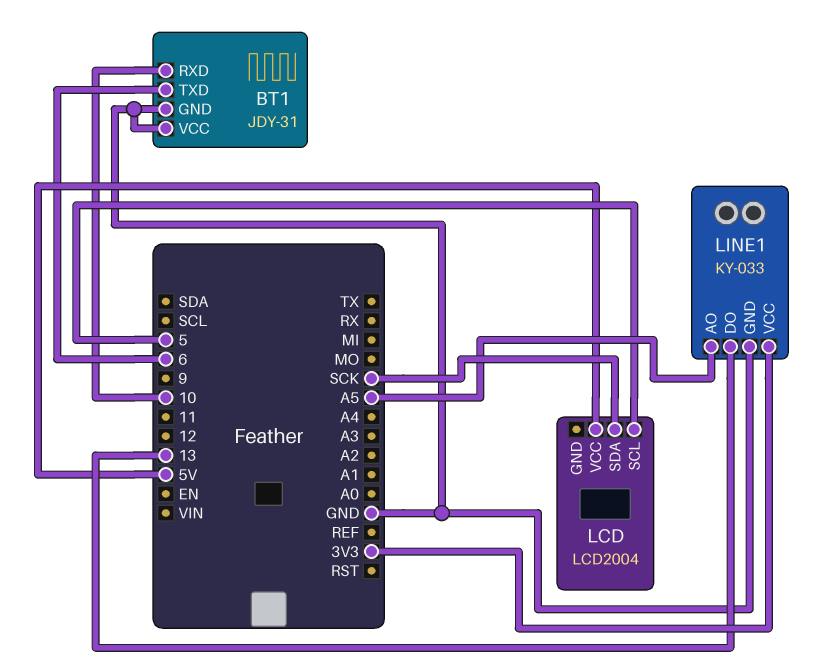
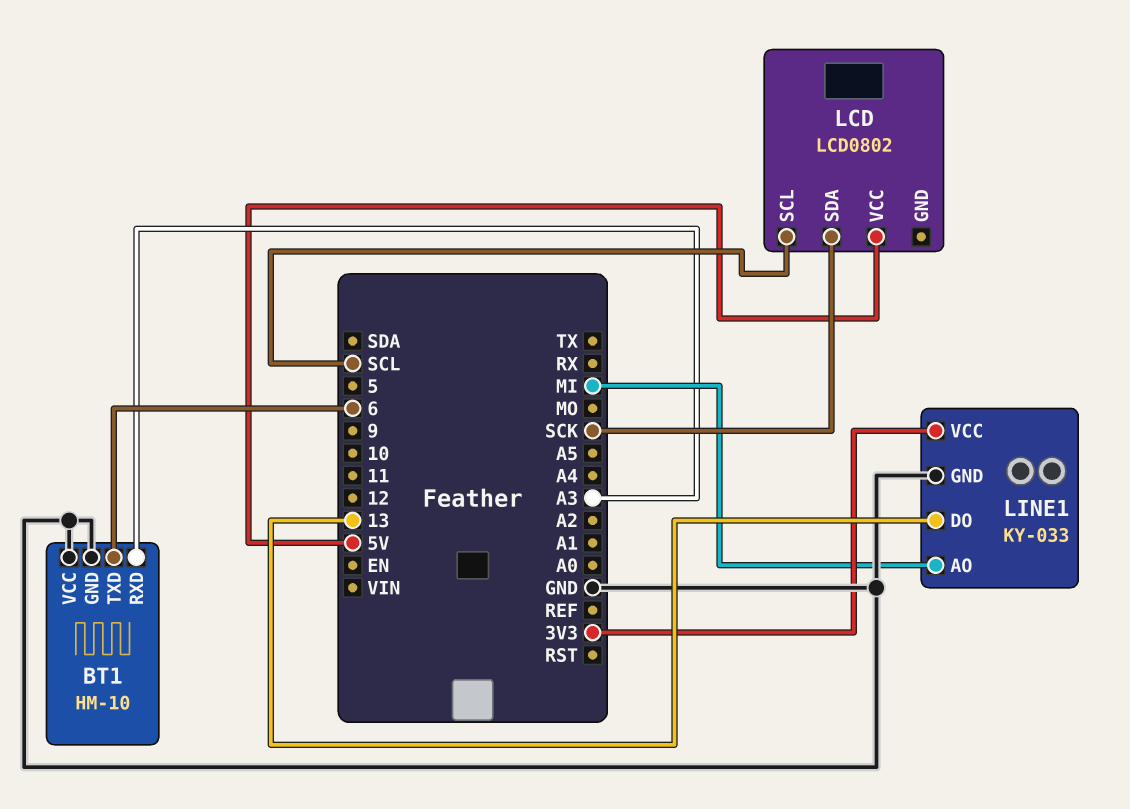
BT1: JDY-31 -> HM-10
BT1 pin RXD: 10 -> A3
LCD: LCD2004 -> LCD0802
LCD pin SCL: 5 -> SCL
LINE1 pin AO: A5 -> MI

